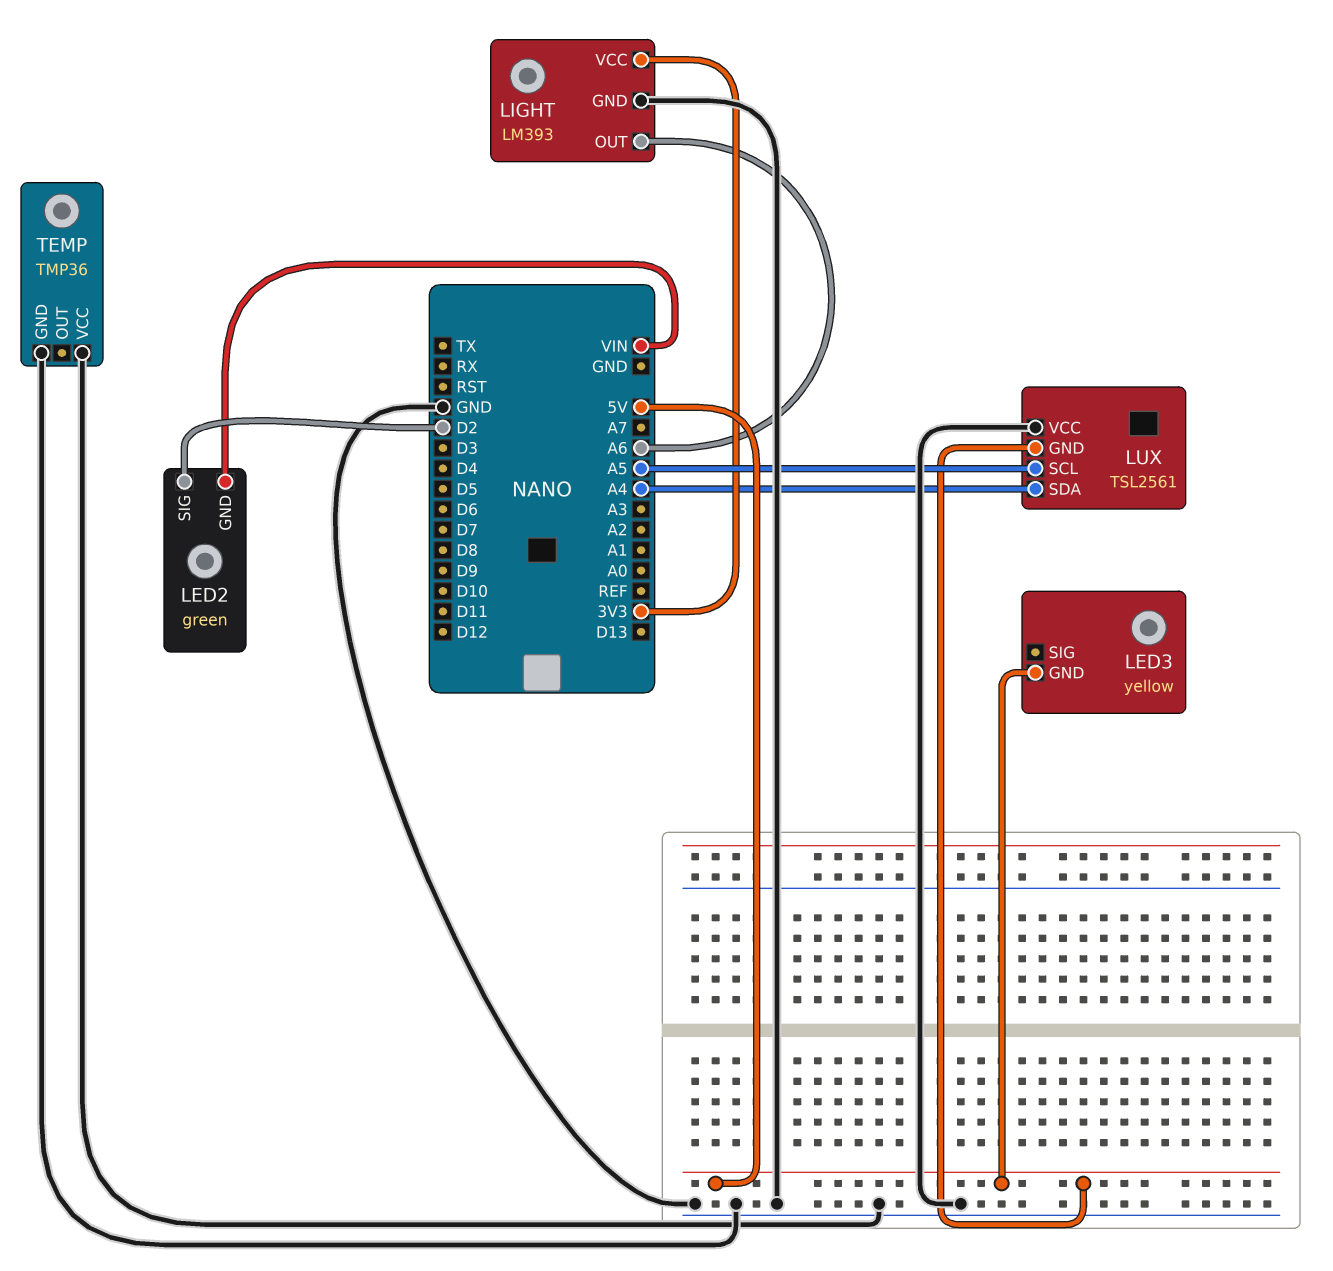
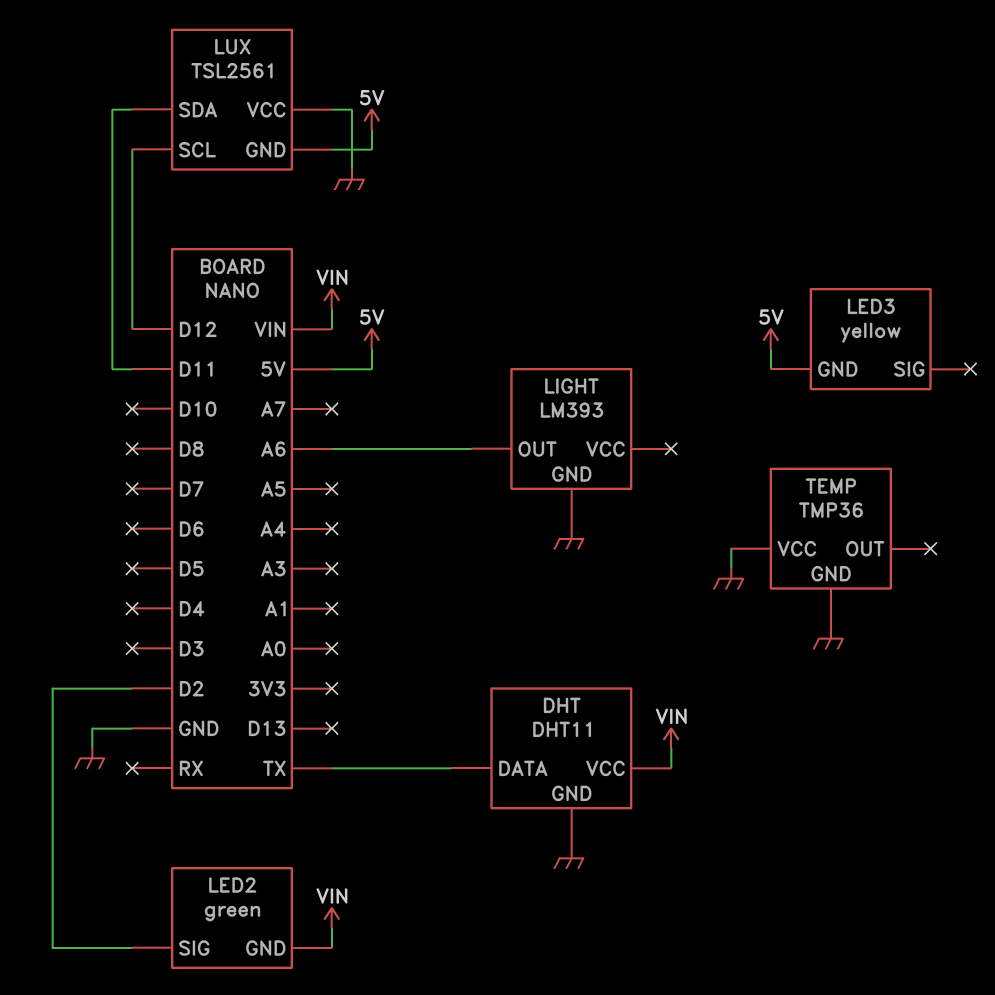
DHT: none -> DHT11
DHT pin DATA: none -> TX
DHT pin GND: none -> GND
DHT pin VCC: none -> VIN
LIGHT pin VCC: 3V3 -> none
LUX pin SCL: A5 -> D12
LUX pin SDA: A4 -> D11

